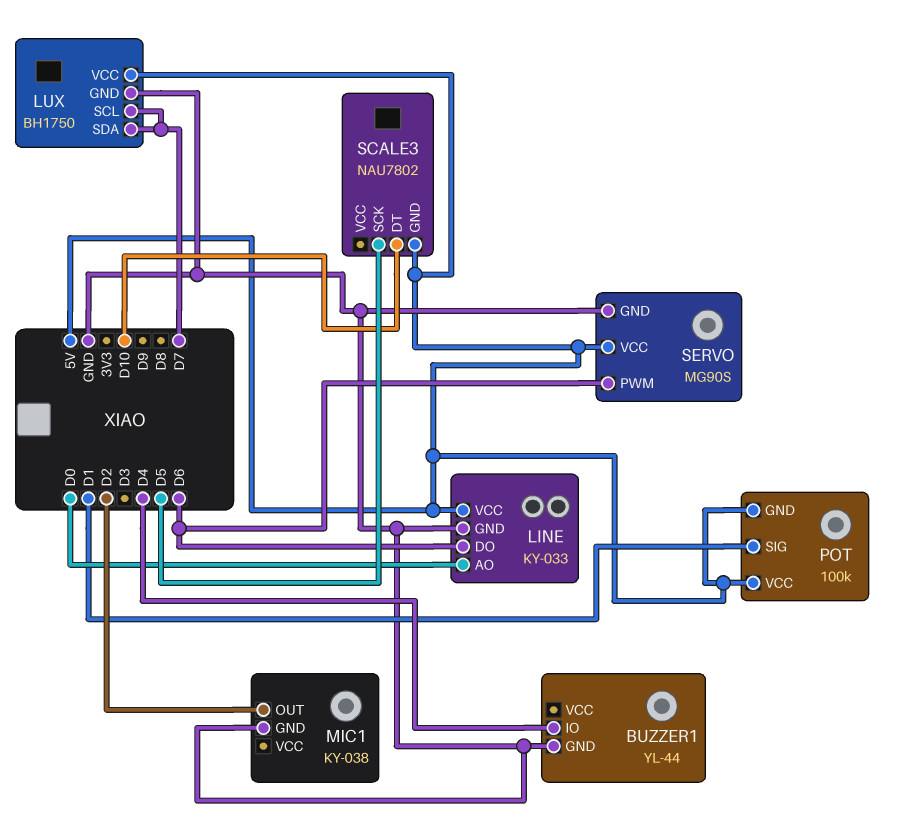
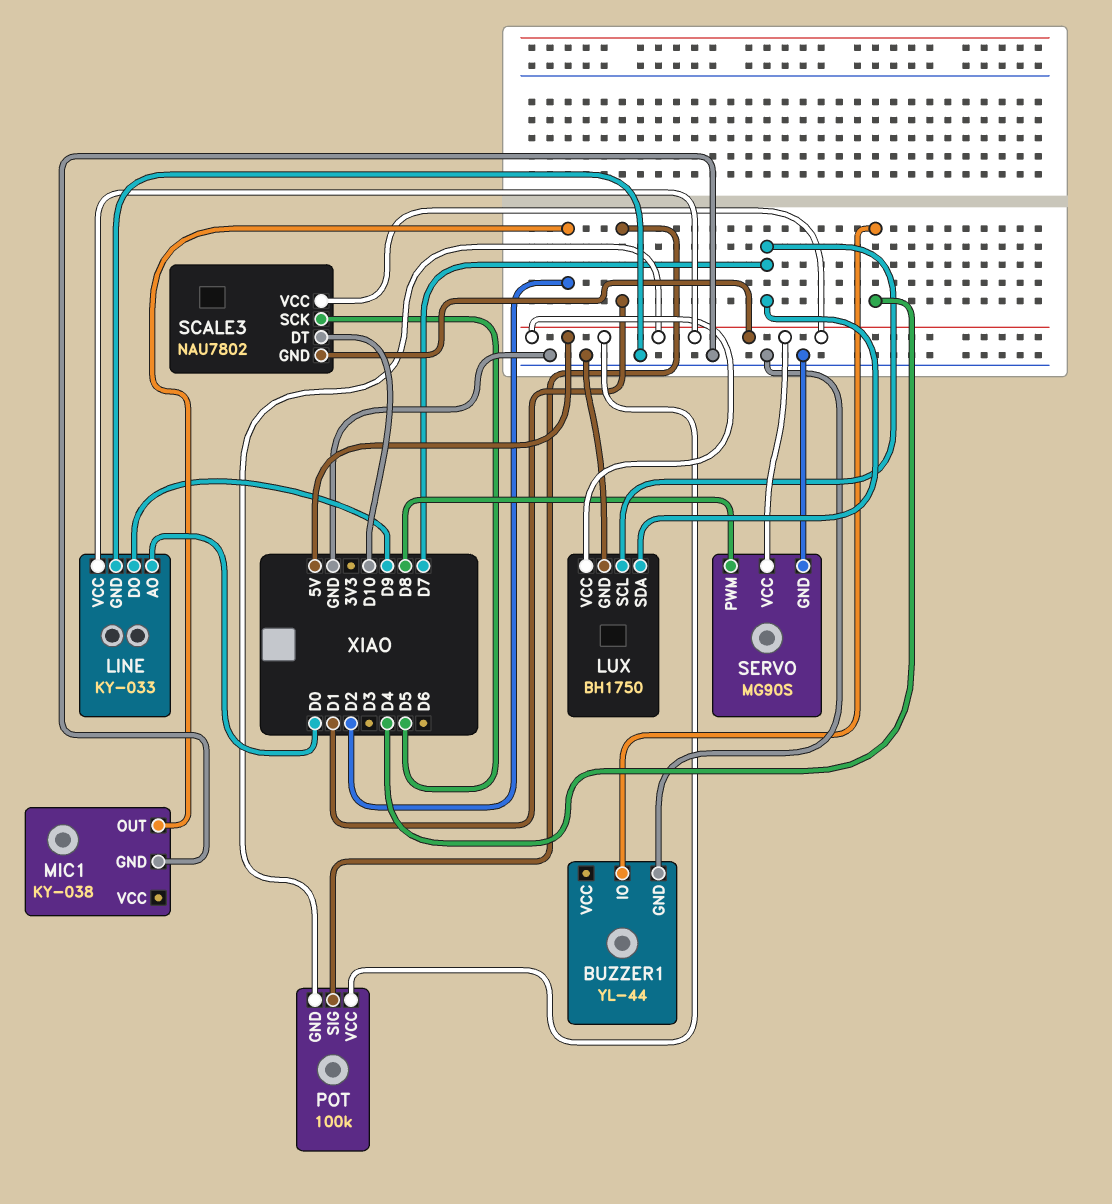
LINE pin DO: D6 -> D9
SCALE3 pin VCC: none -> 5V
SERVO pin PWM: D6 -> D8

